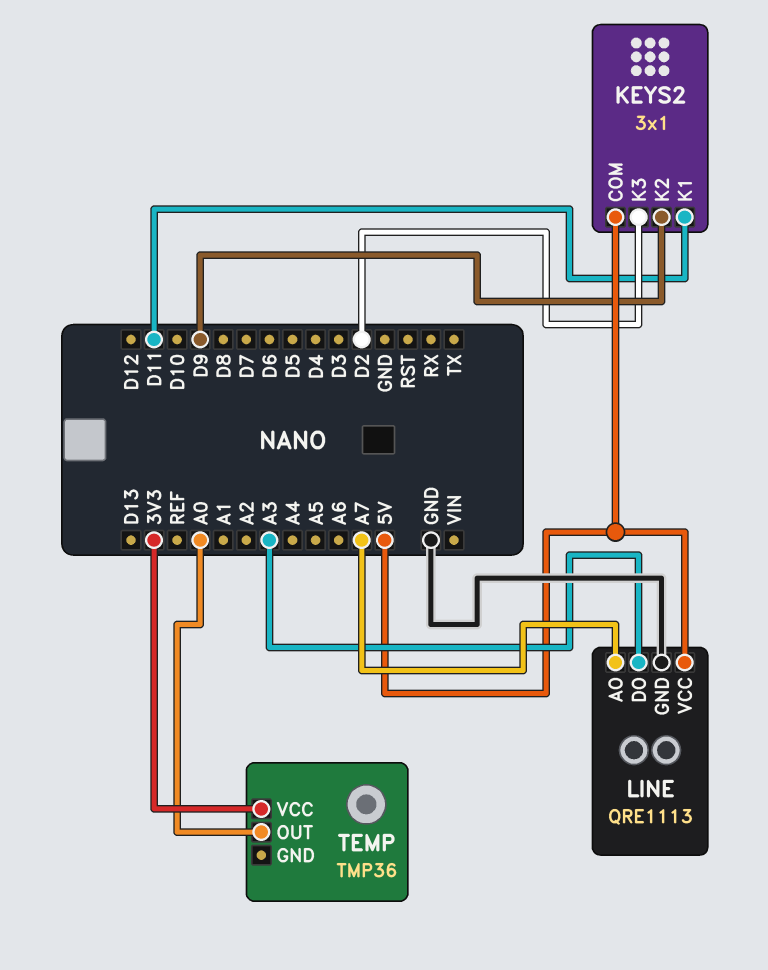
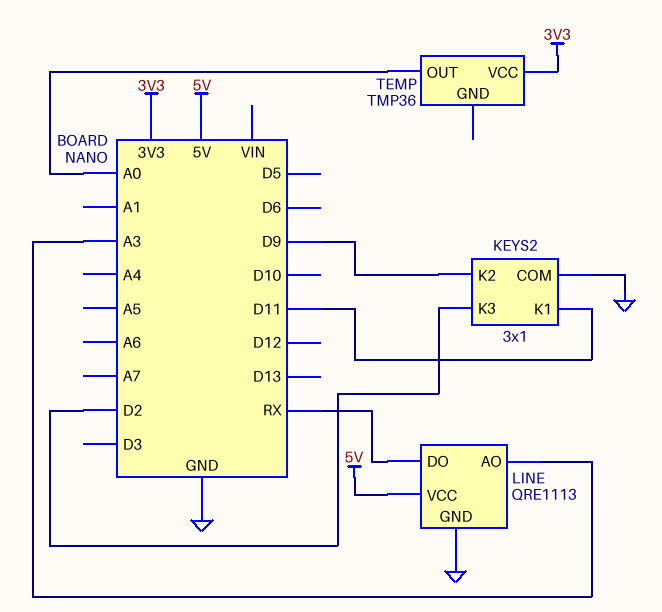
KEYS2 pin COM: 5V -> GND
LINE pin AO: A7 -> A3
LINE pin DO: A3 -> RX

